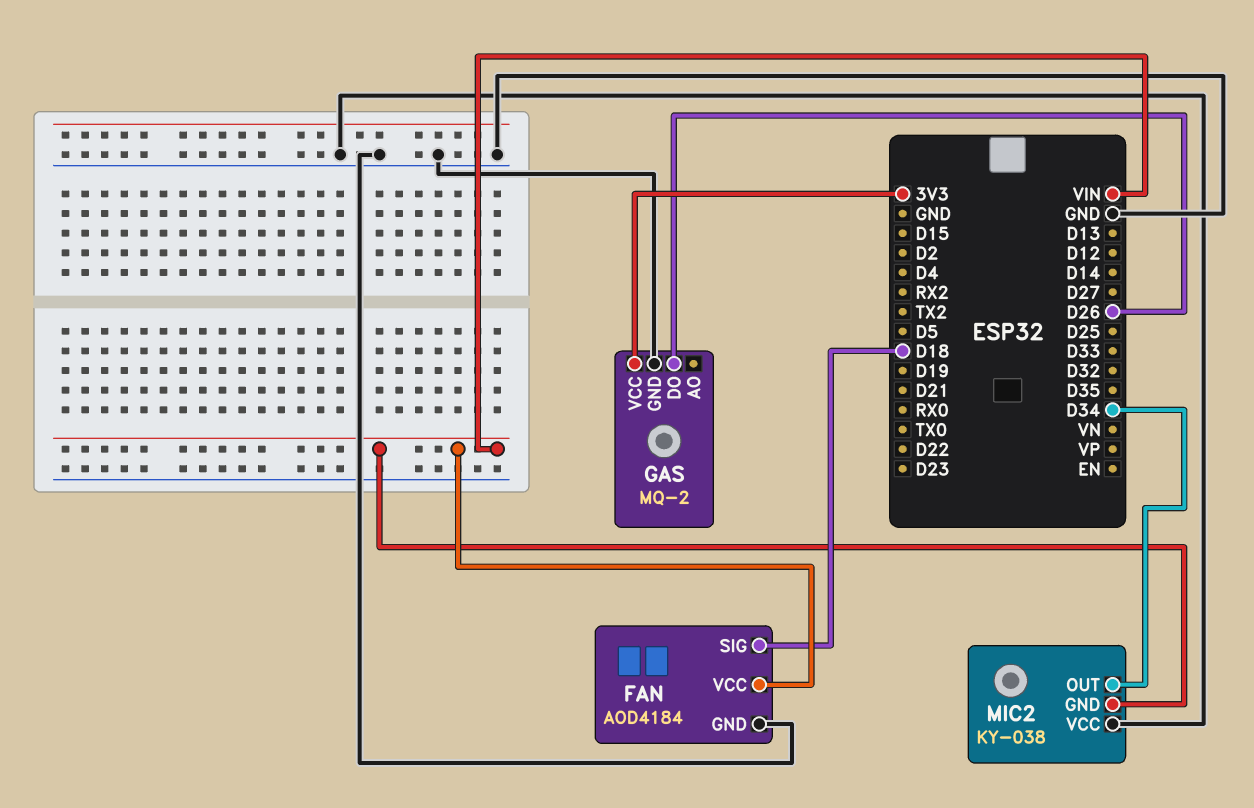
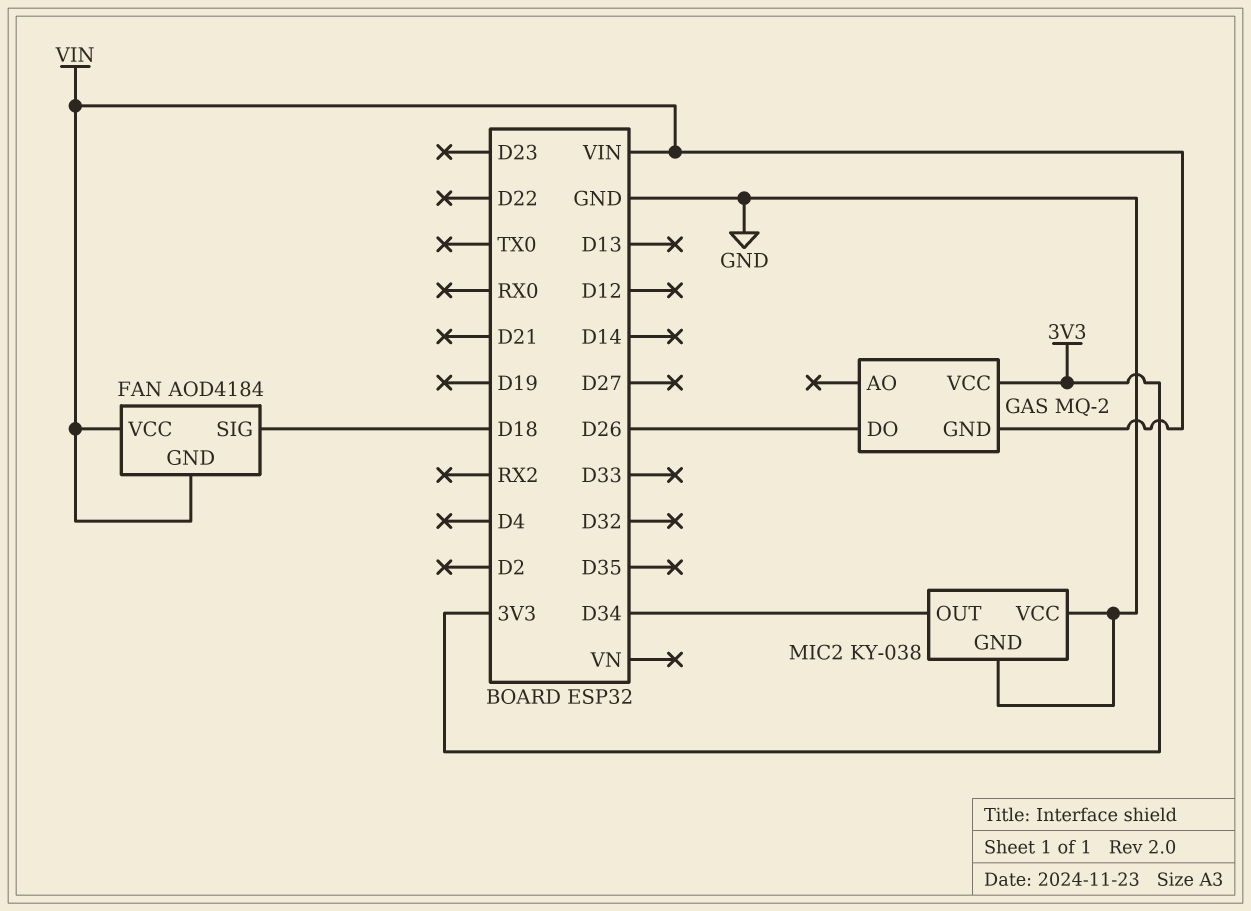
FAN pin GND: GND -> VIN
GAS pin GND: GND -> VIN
MIC2 pin GND: VIN -> GND

